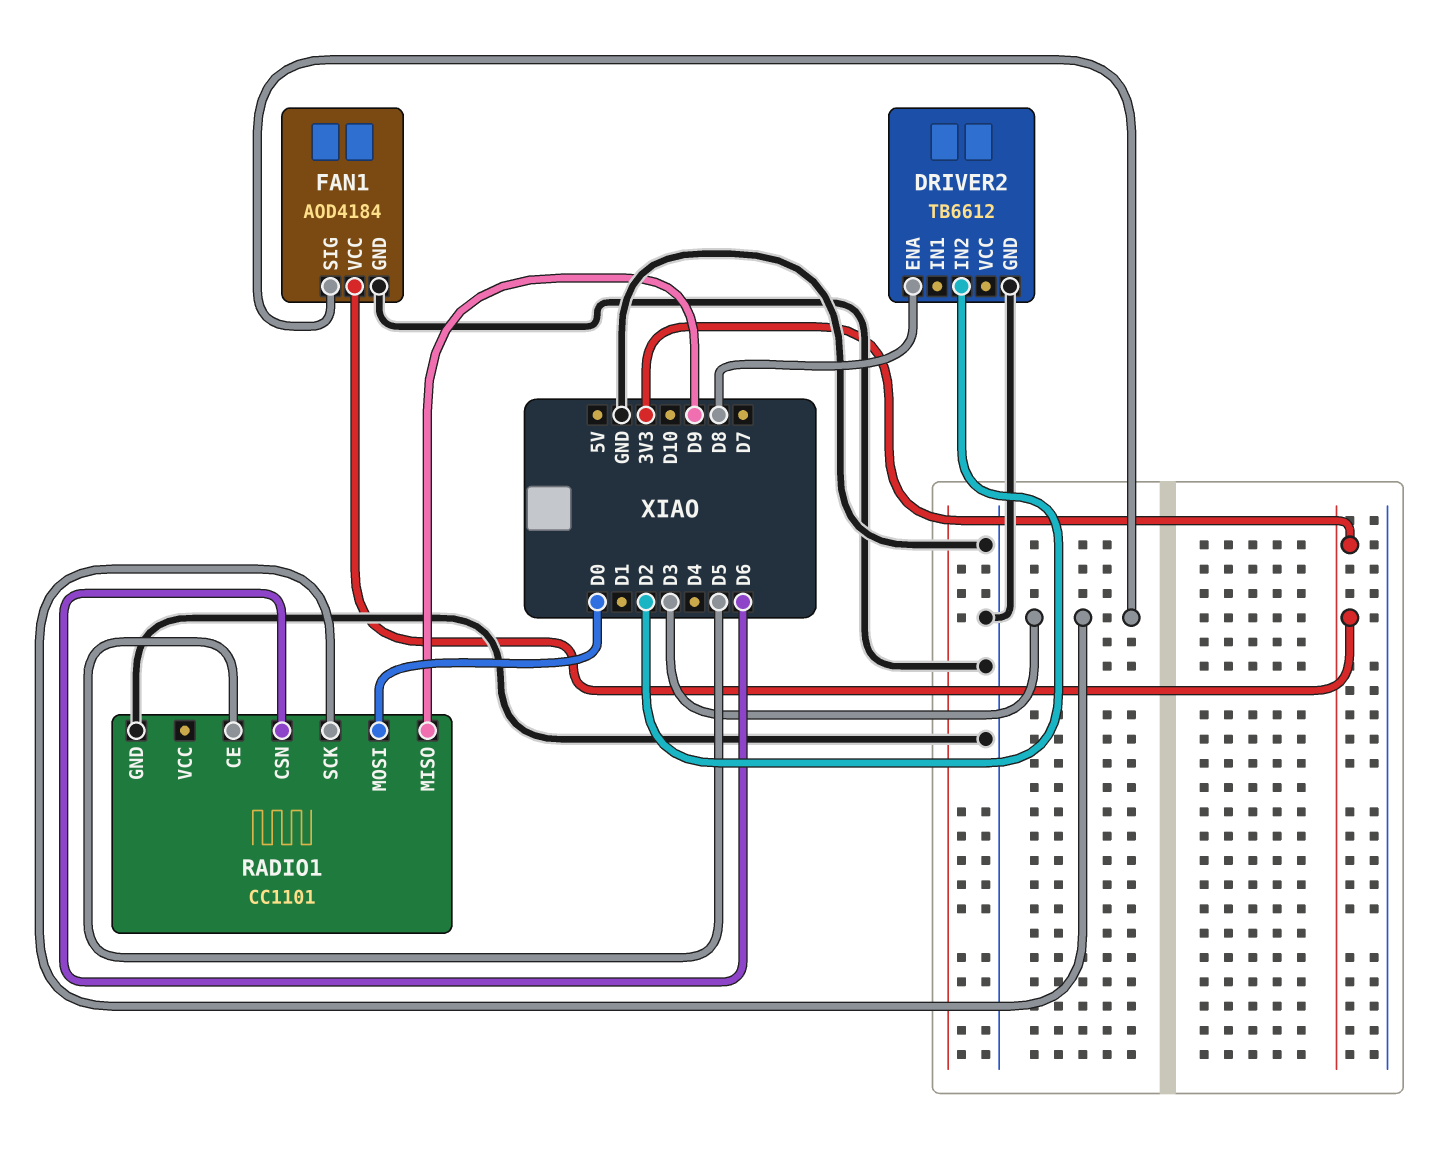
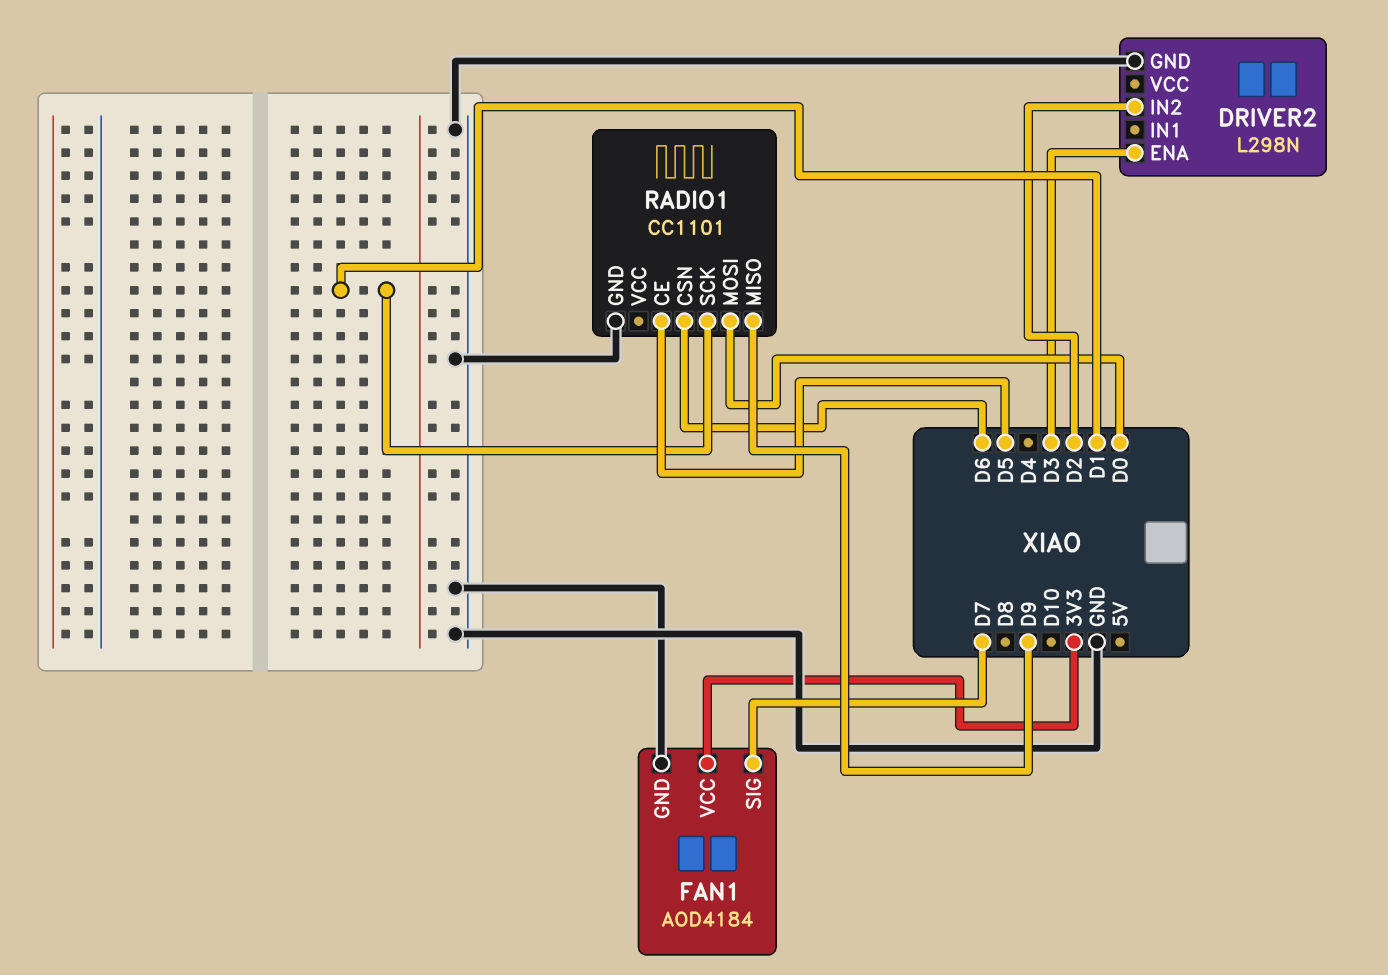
DRIVER2: TB6612 -> L298N
DRIVER2 pin ENA: D8 -> D3
FAN1 pin SIG: D3 -> D7
RADIO1 pin SCK: D3 -> D1

